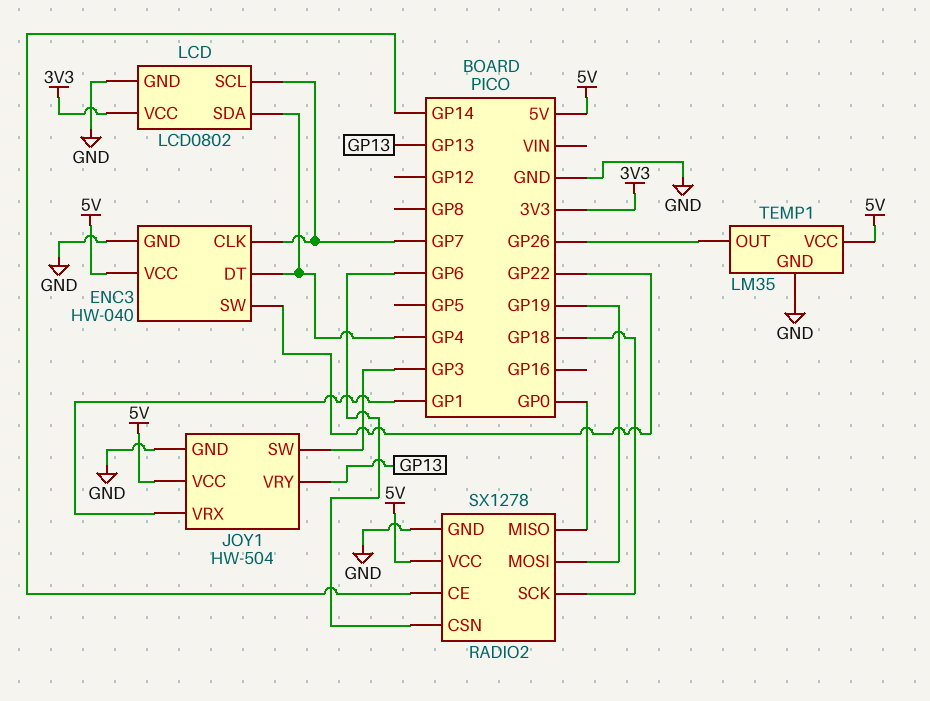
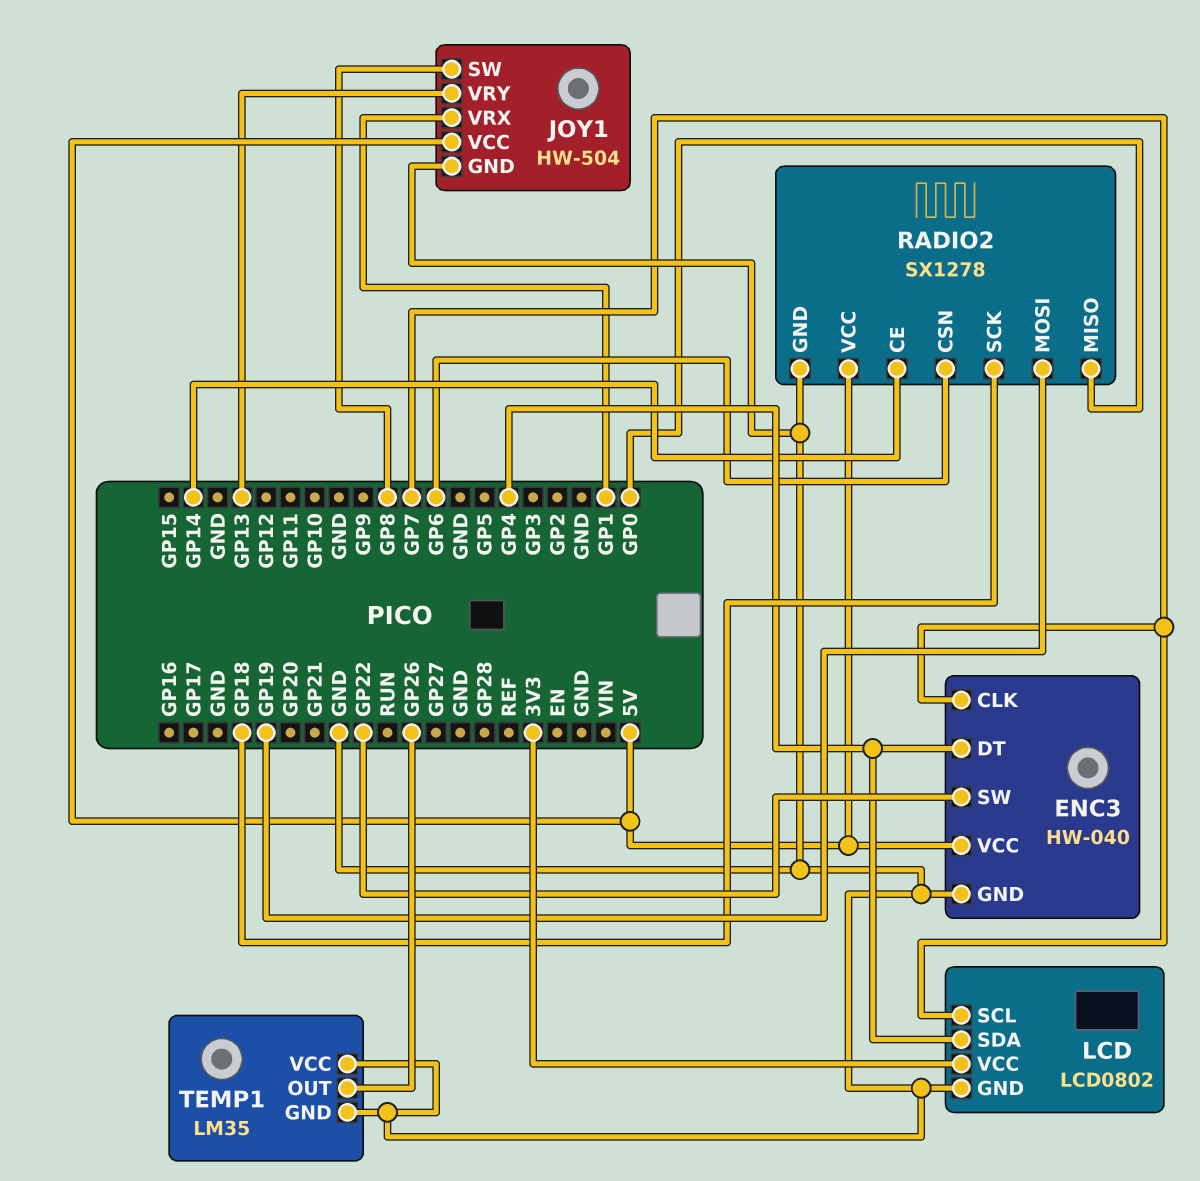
JOY1 pin SW: GP3 -> GP8
TEMP1 pin VCC: 5V -> GND

